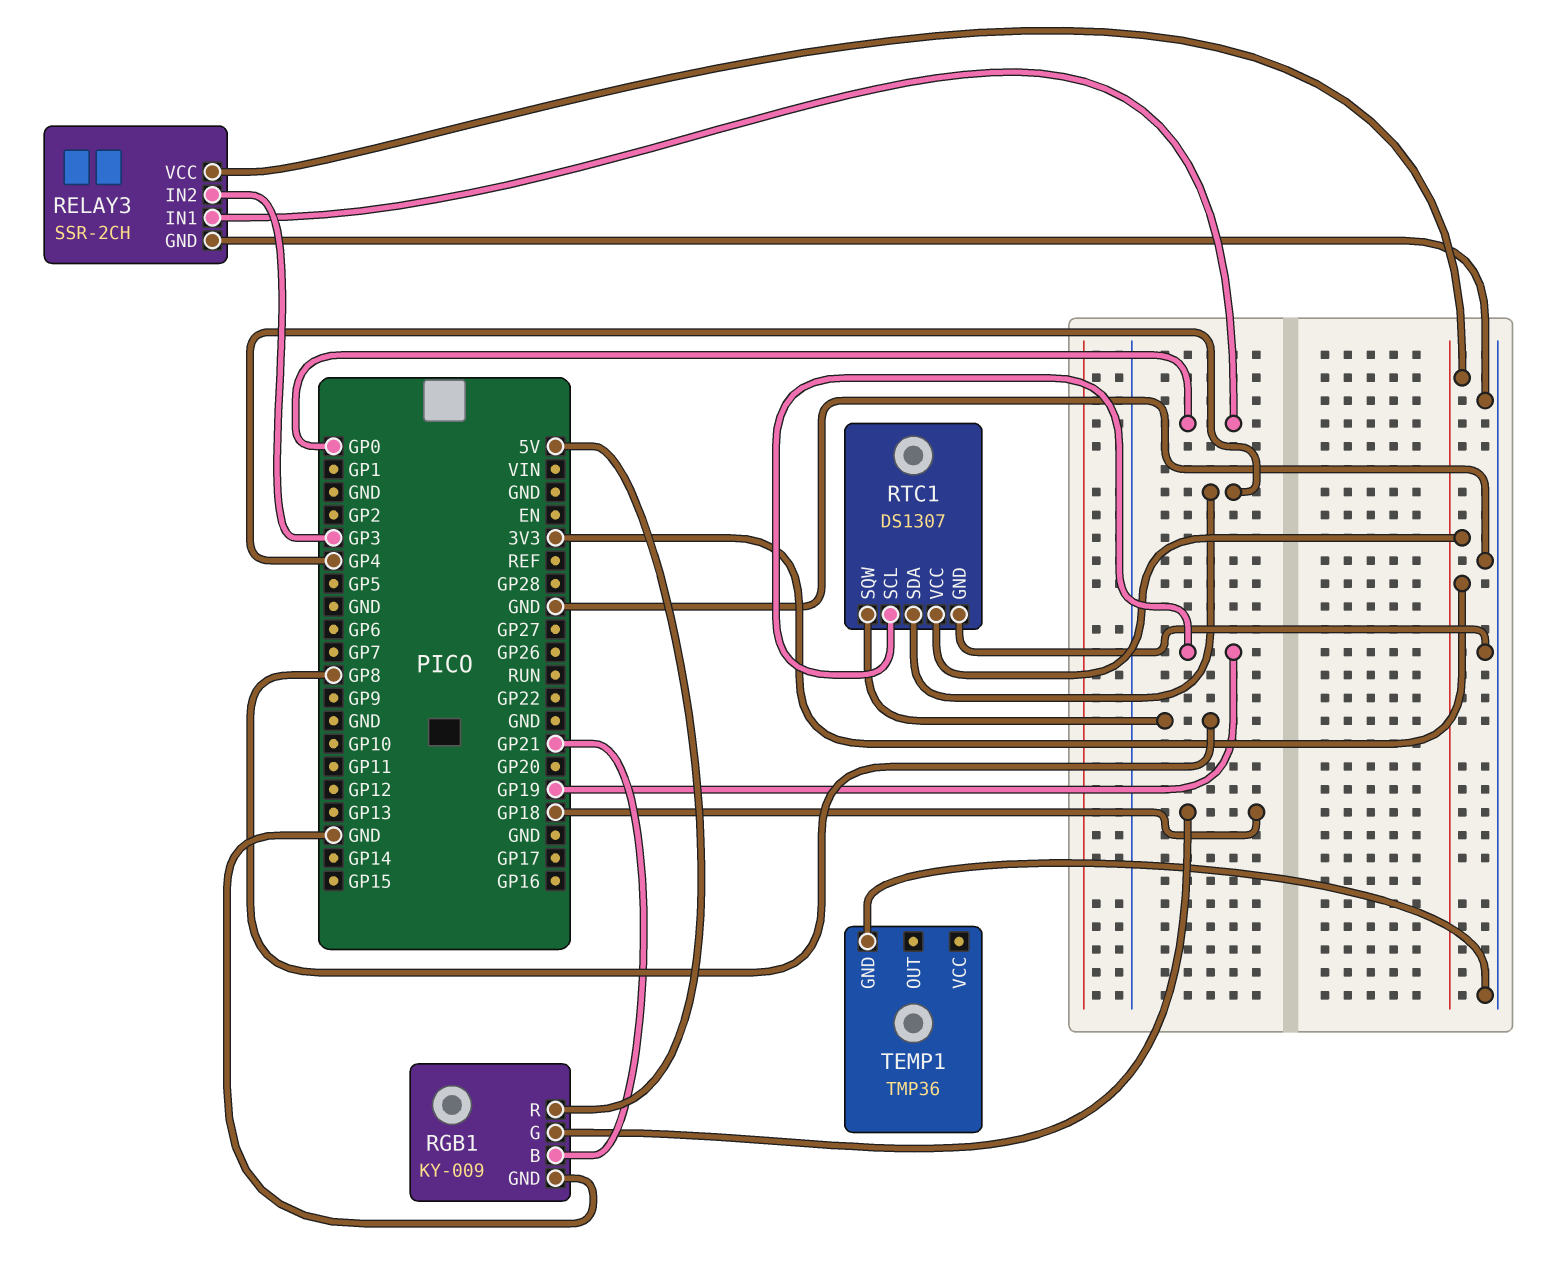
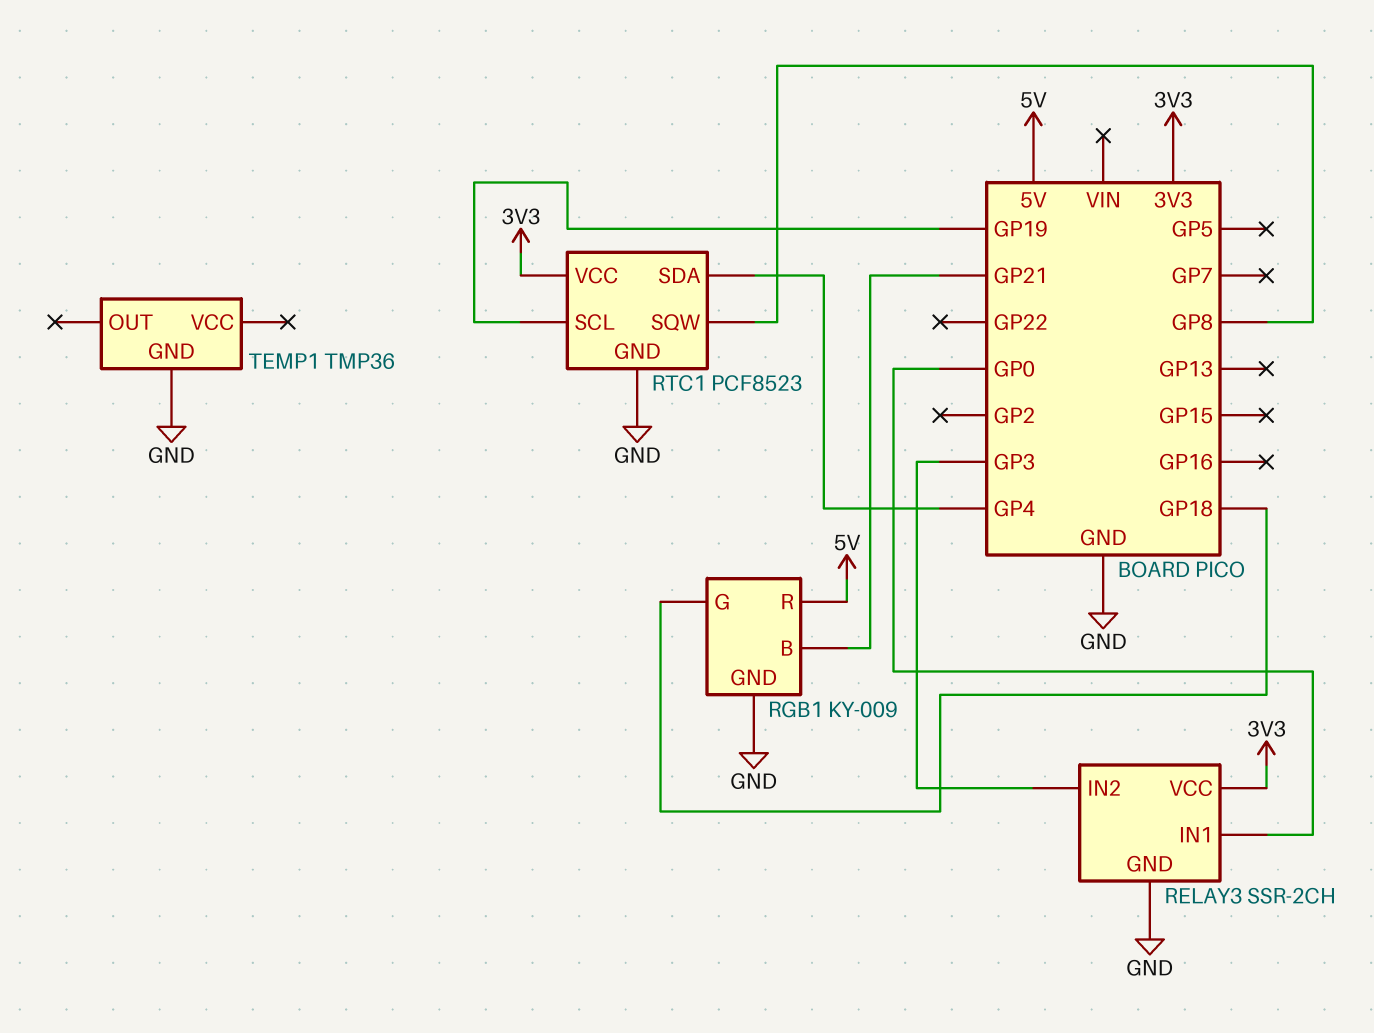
RTC1: DS1307 -> PCF8523

